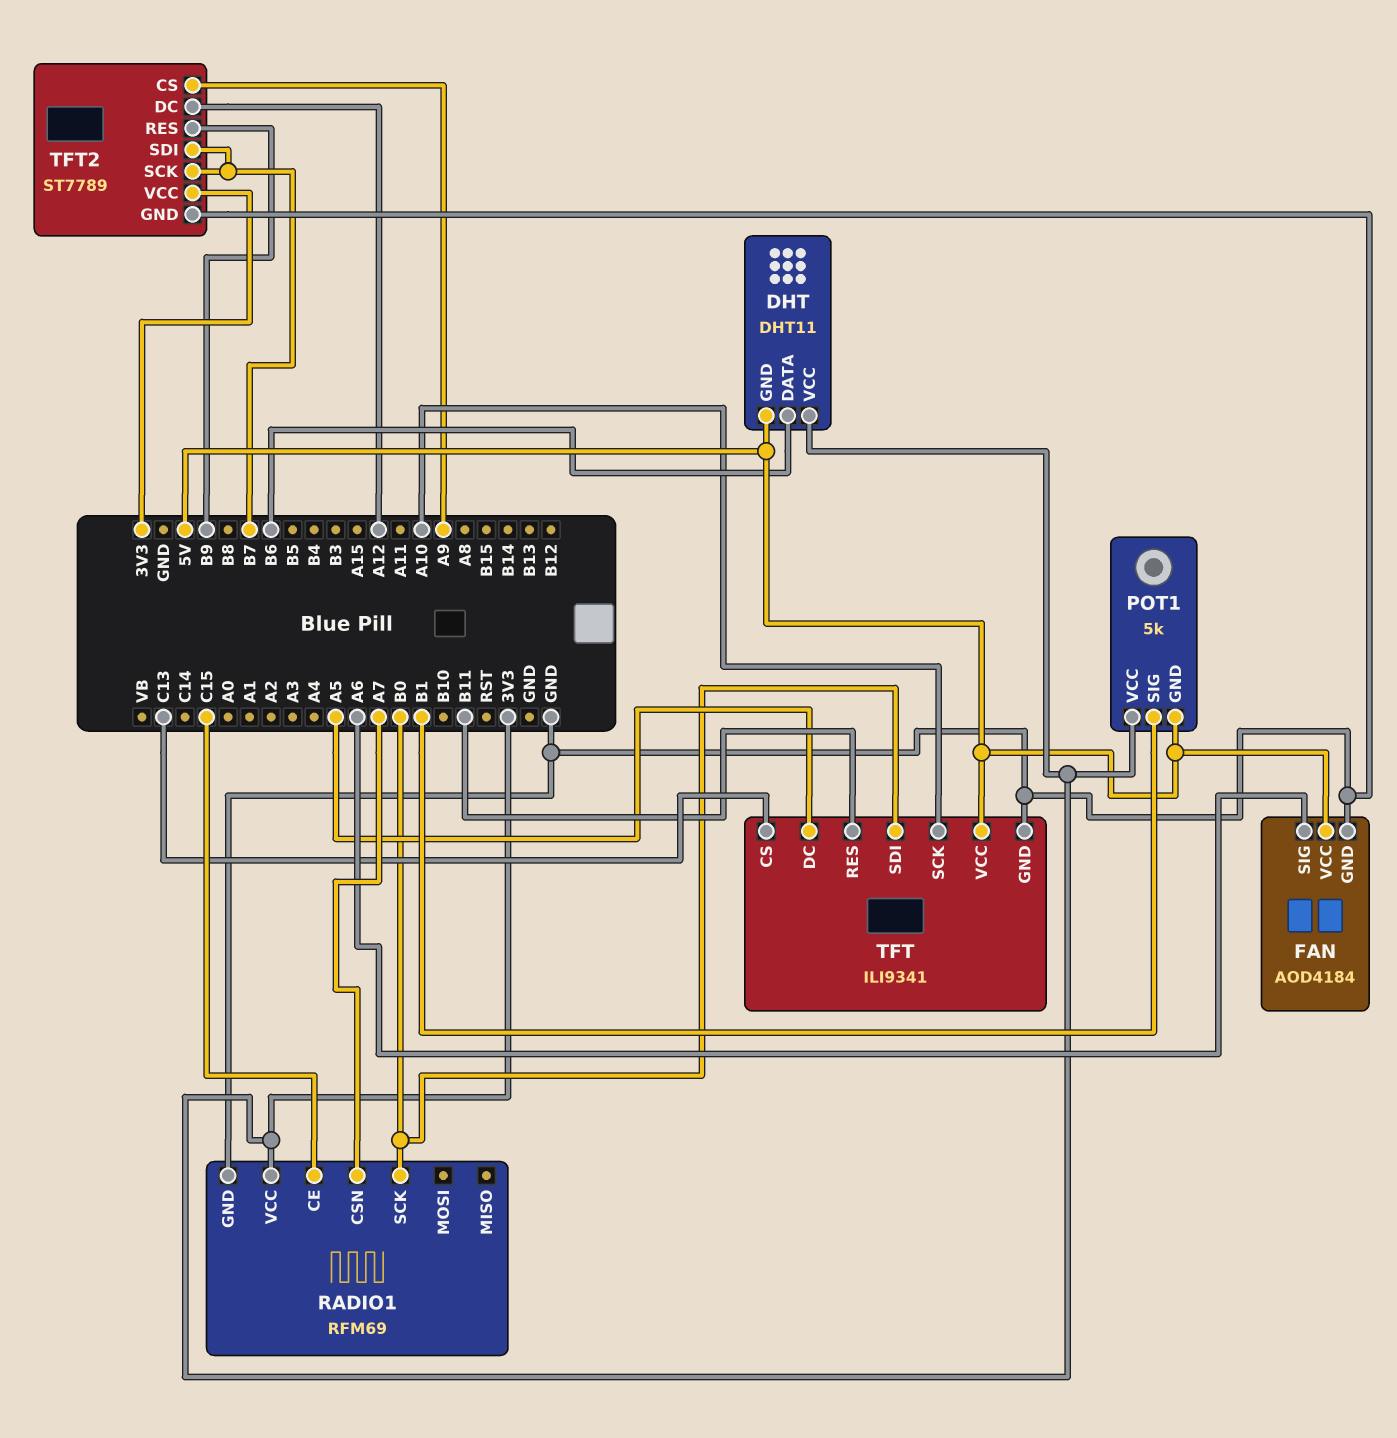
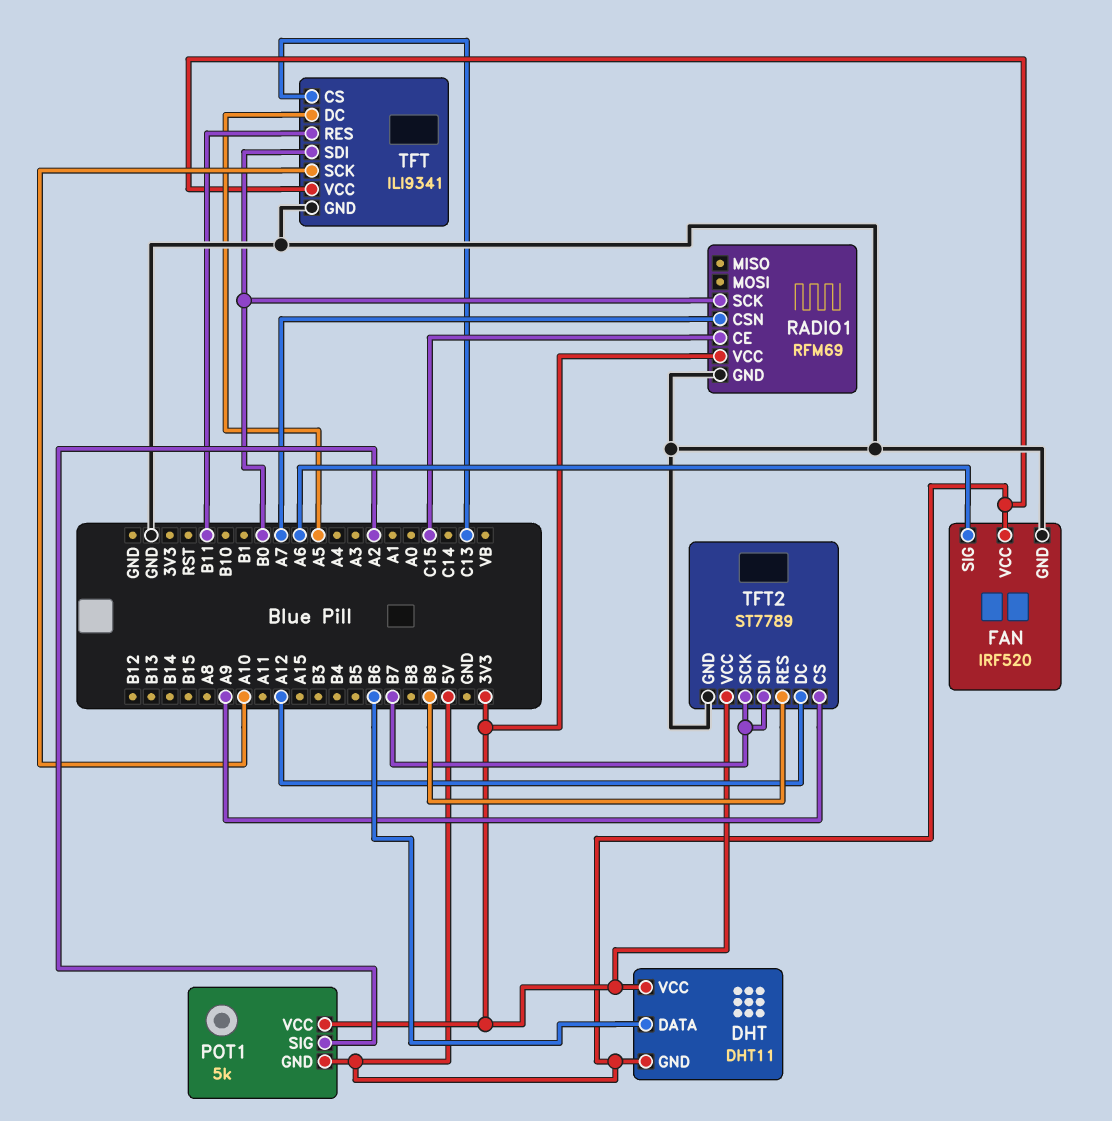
FAN: AOD4184 -> IRF520
POT1 pin SIG: B1 -> A2

